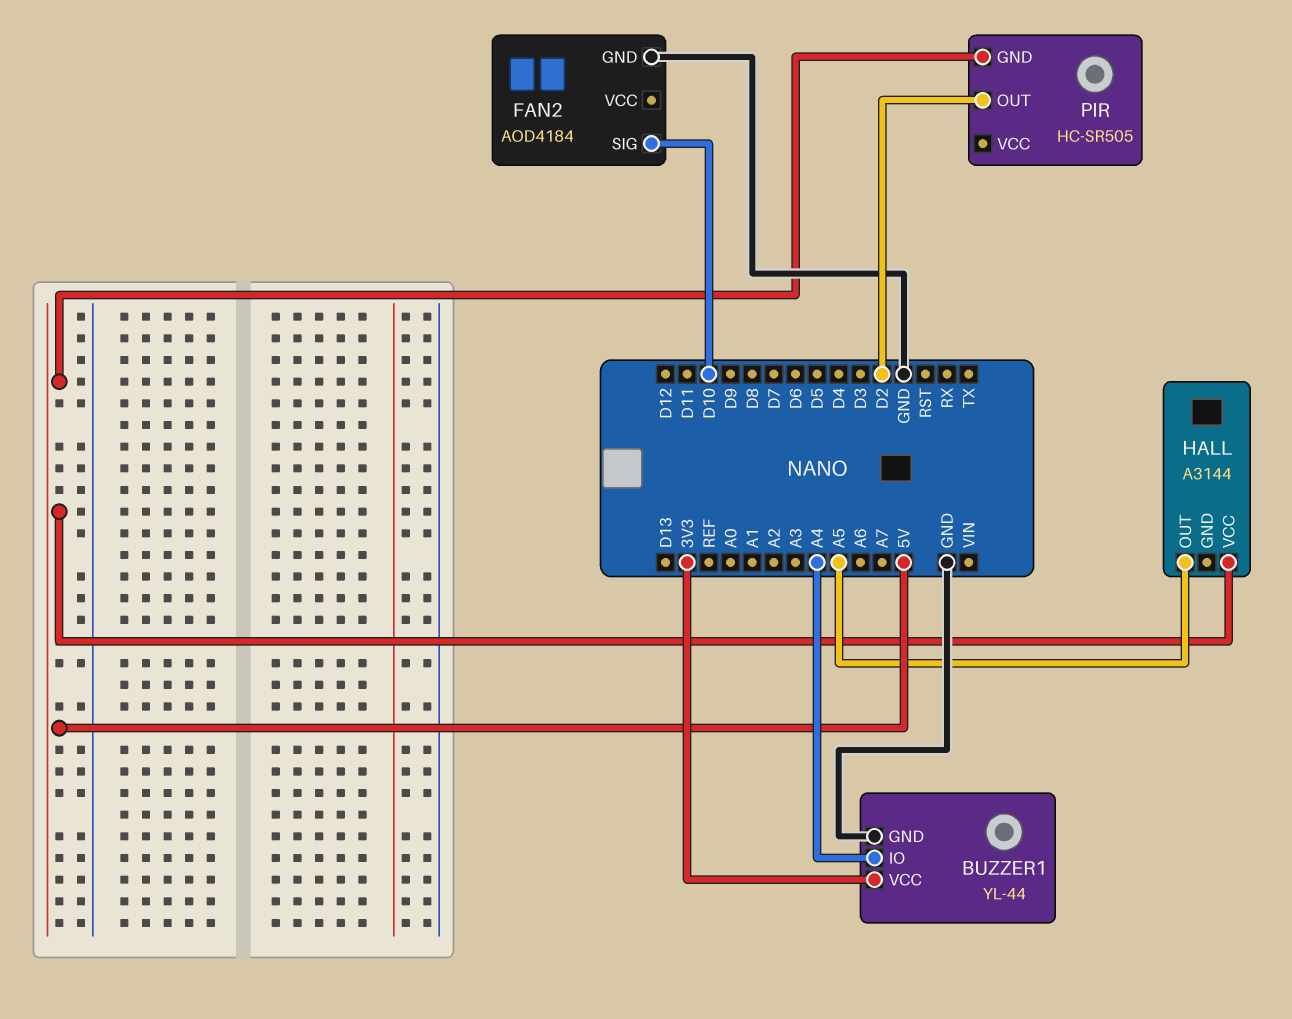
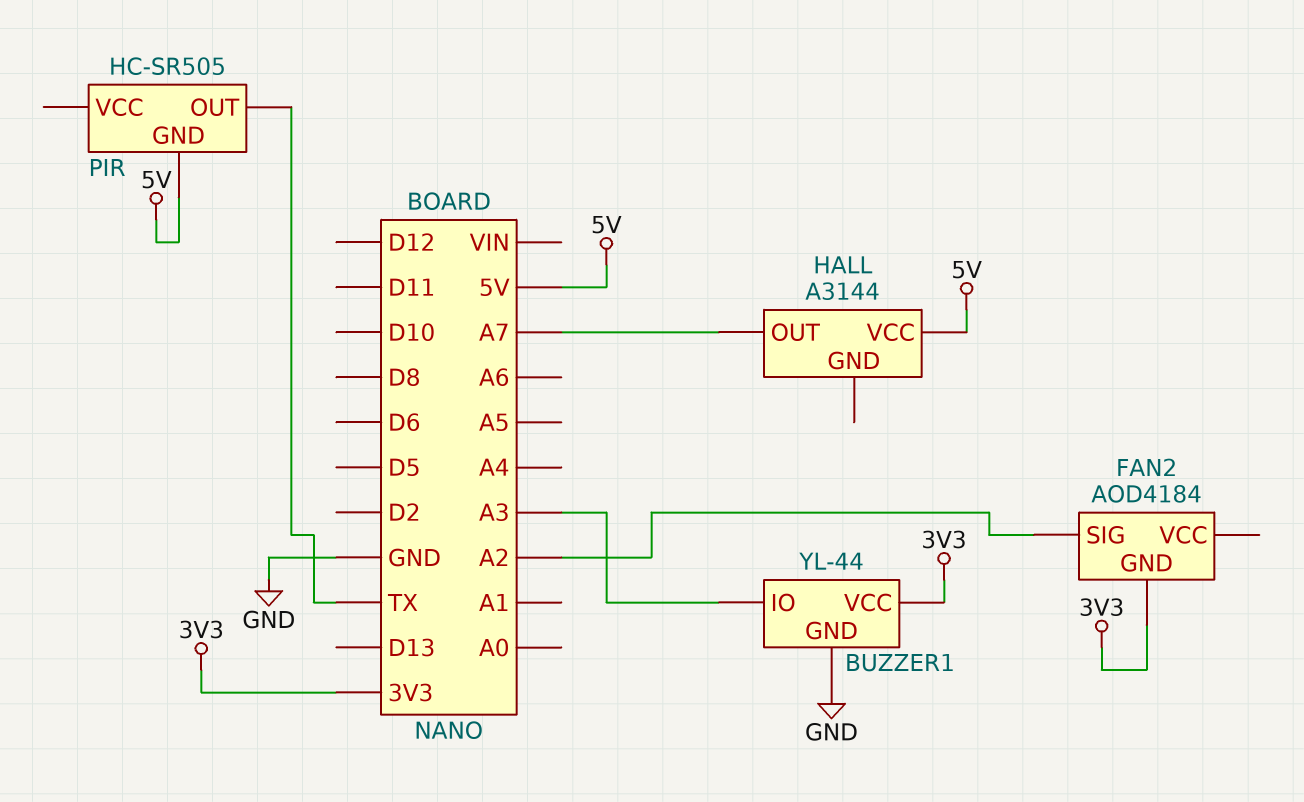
BUZZER1 pin IO: A4 -> A3
FAN2 pin GND: GND -> 3V3
FAN2 pin SIG: D10 -> A2
HALL pin OUT: A5 -> A7
PIR pin OUT: D2 -> TX

